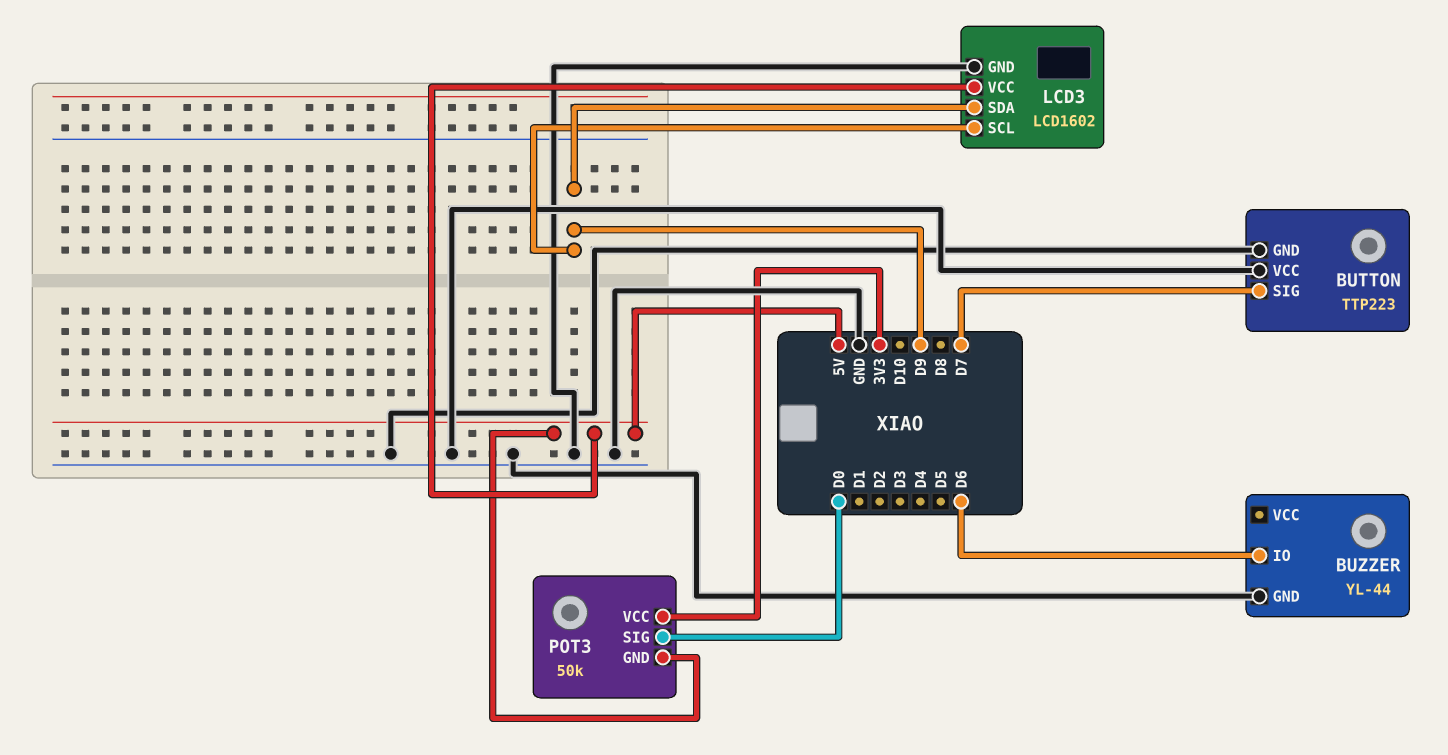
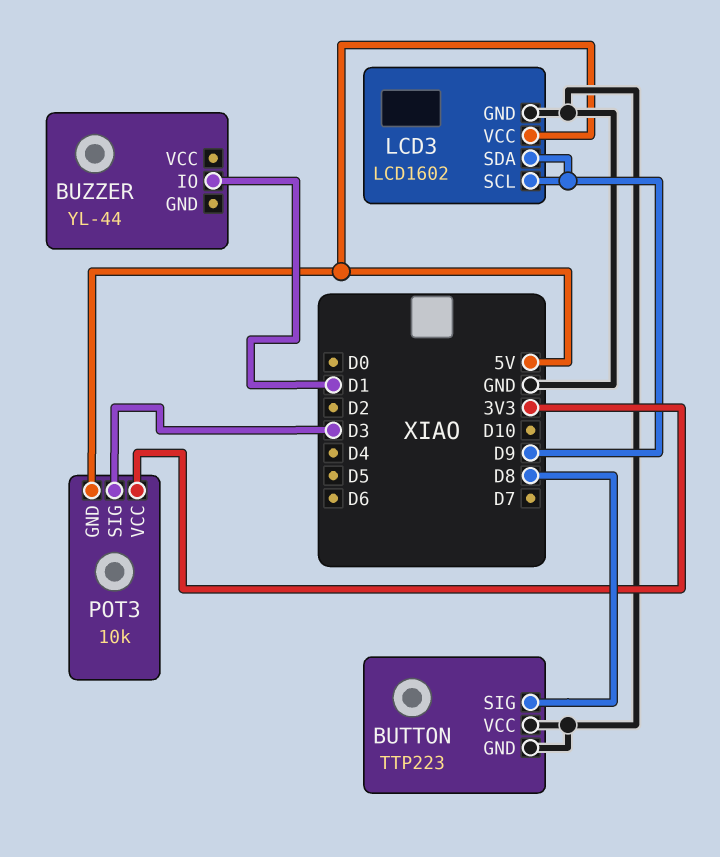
BUTTON pin SIG: D7 -> D8
BUZZER pin GND: GND -> none
BUZZER pin IO: D6 -> D1
POT3: 50k -> 10k
POT3 pin SIG: D0 -> D3

